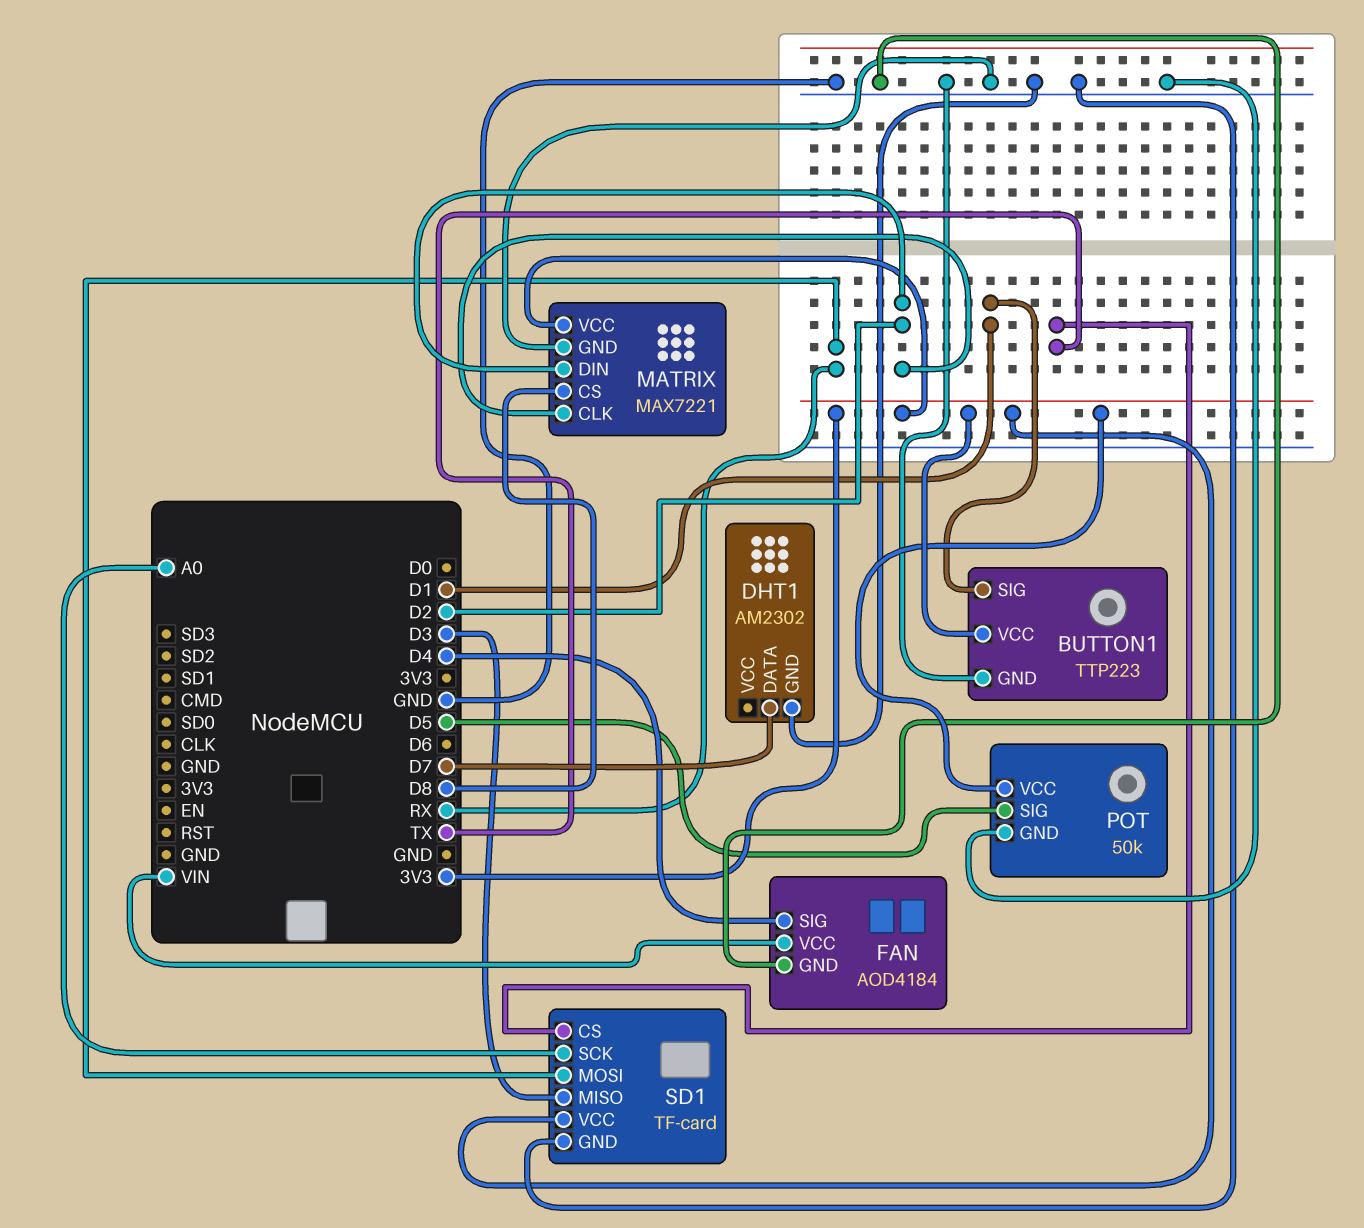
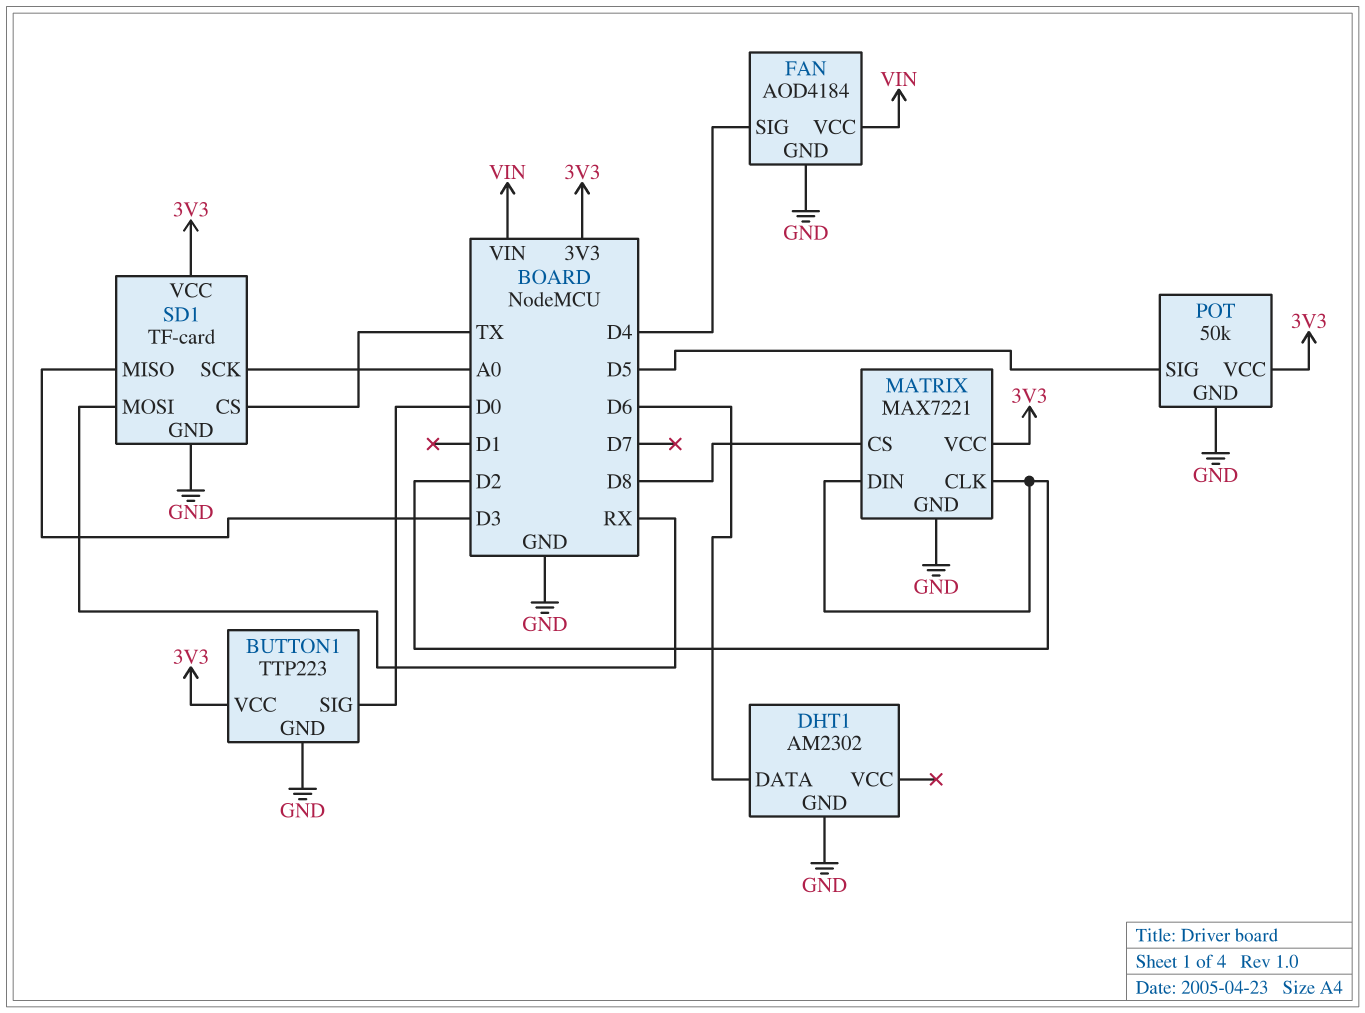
BUTTON1 pin SIG: D1 -> D0
DHT1 pin DATA: D7 -> D6

